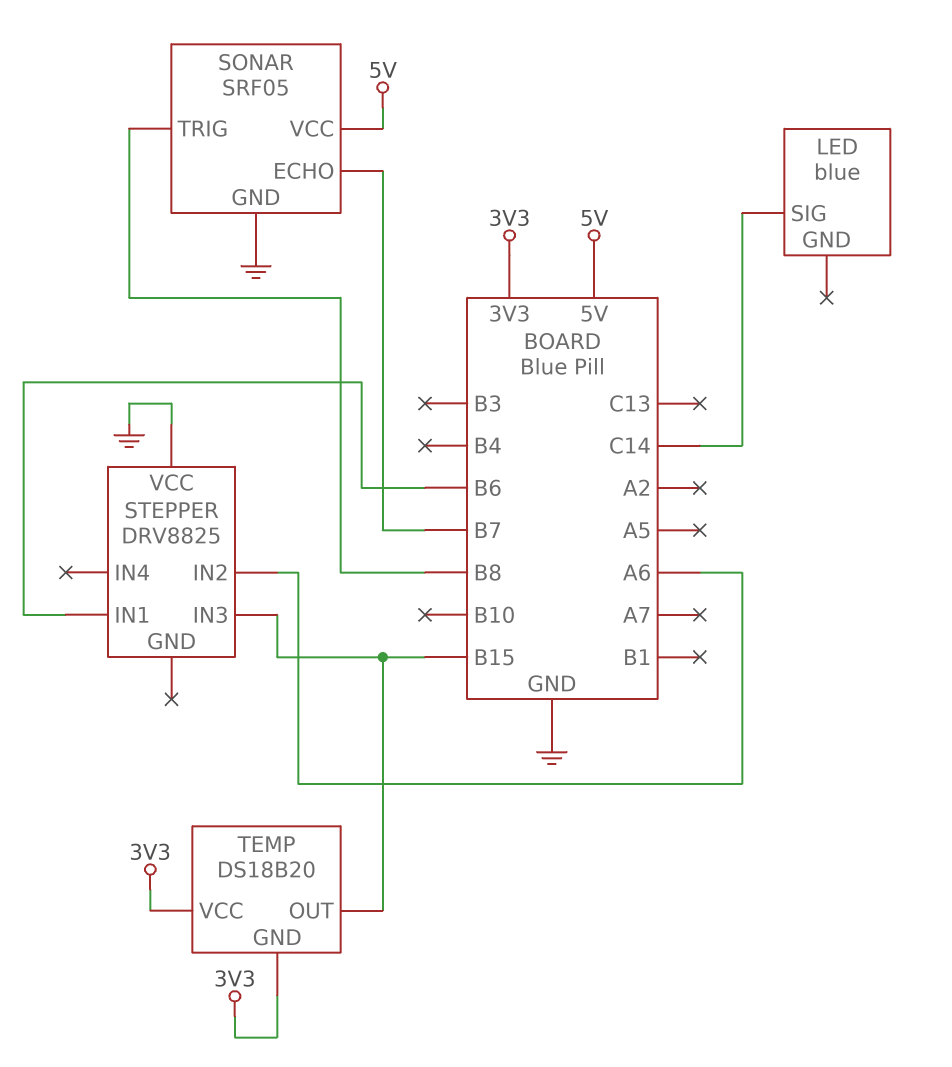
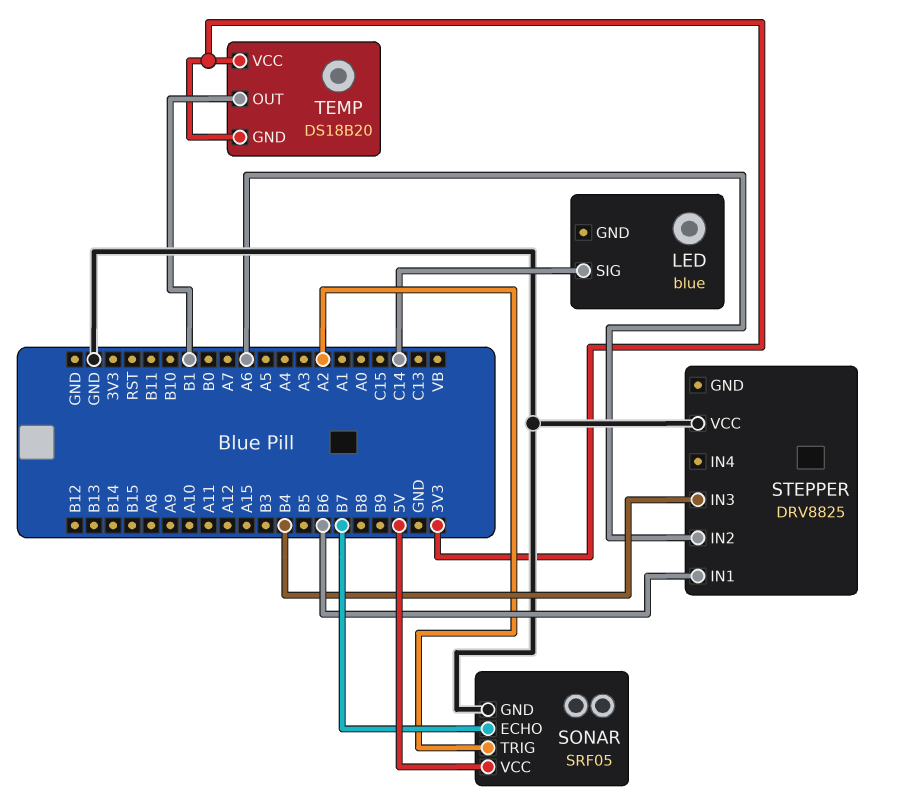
SONAR pin TRIG: B8 -> A2
STEPPER pin IN3: B15 -> B4
TEMP pin OUT: B15 -> B1

